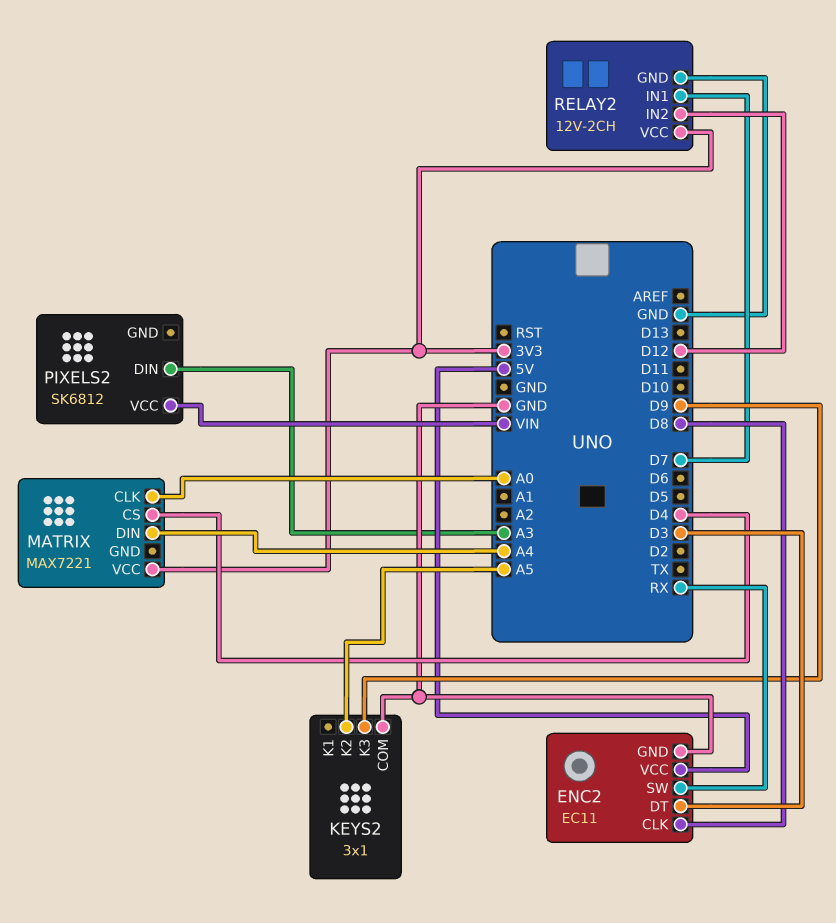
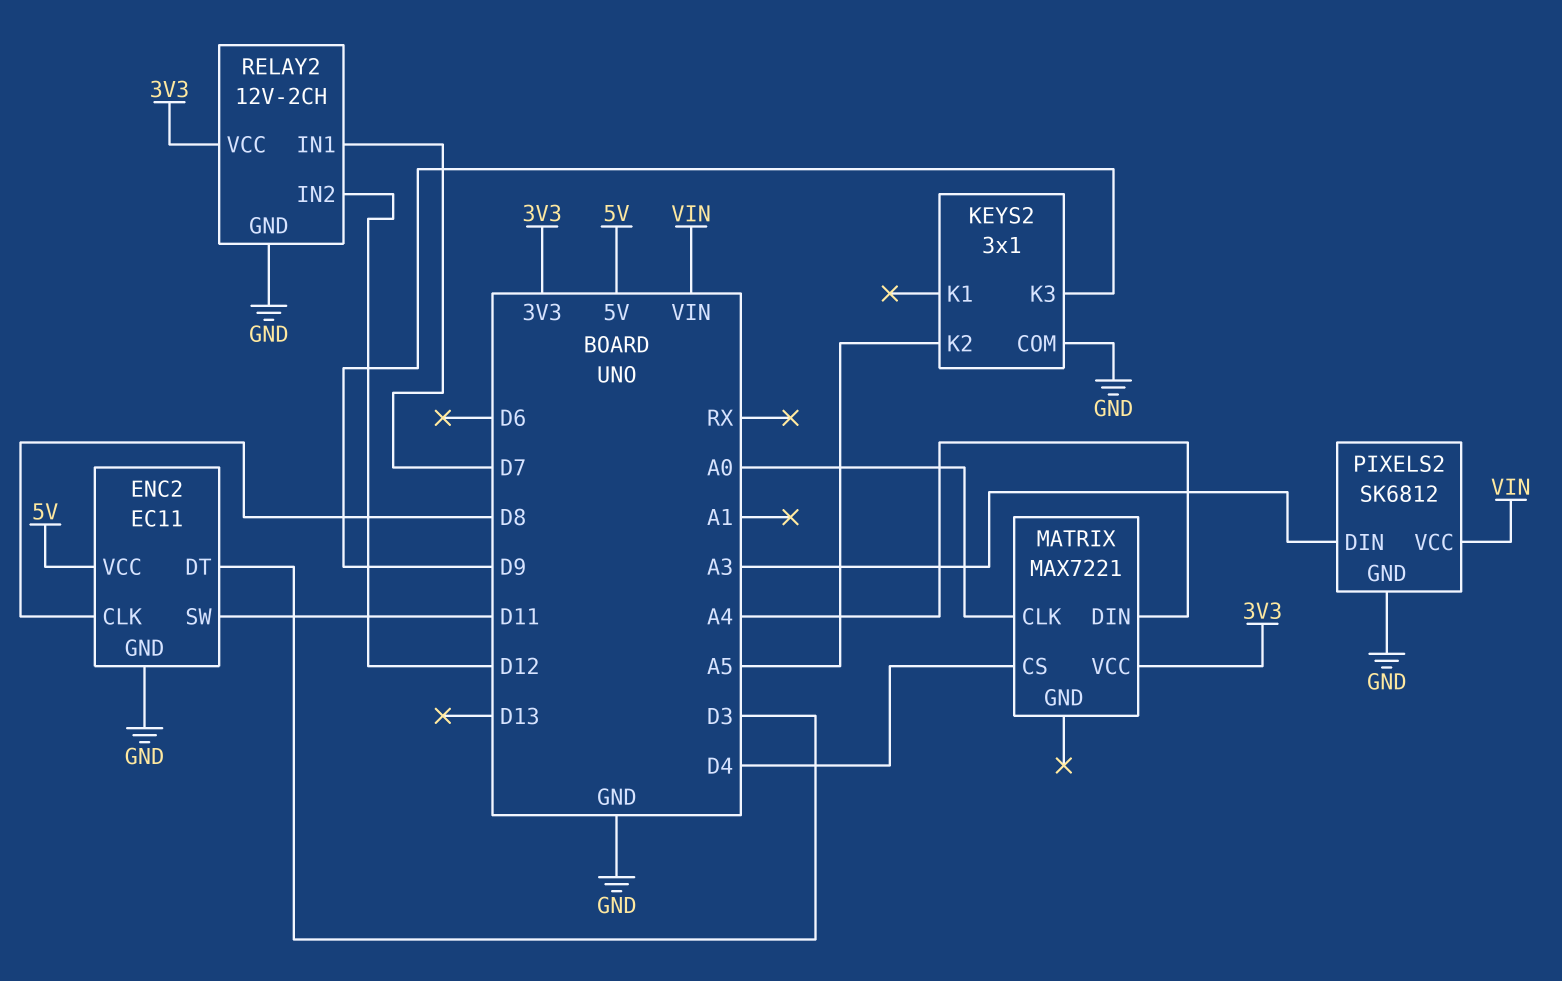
ENC2 pin SW: RX -> D11
PIXELS2 pin GND: none -> GND

